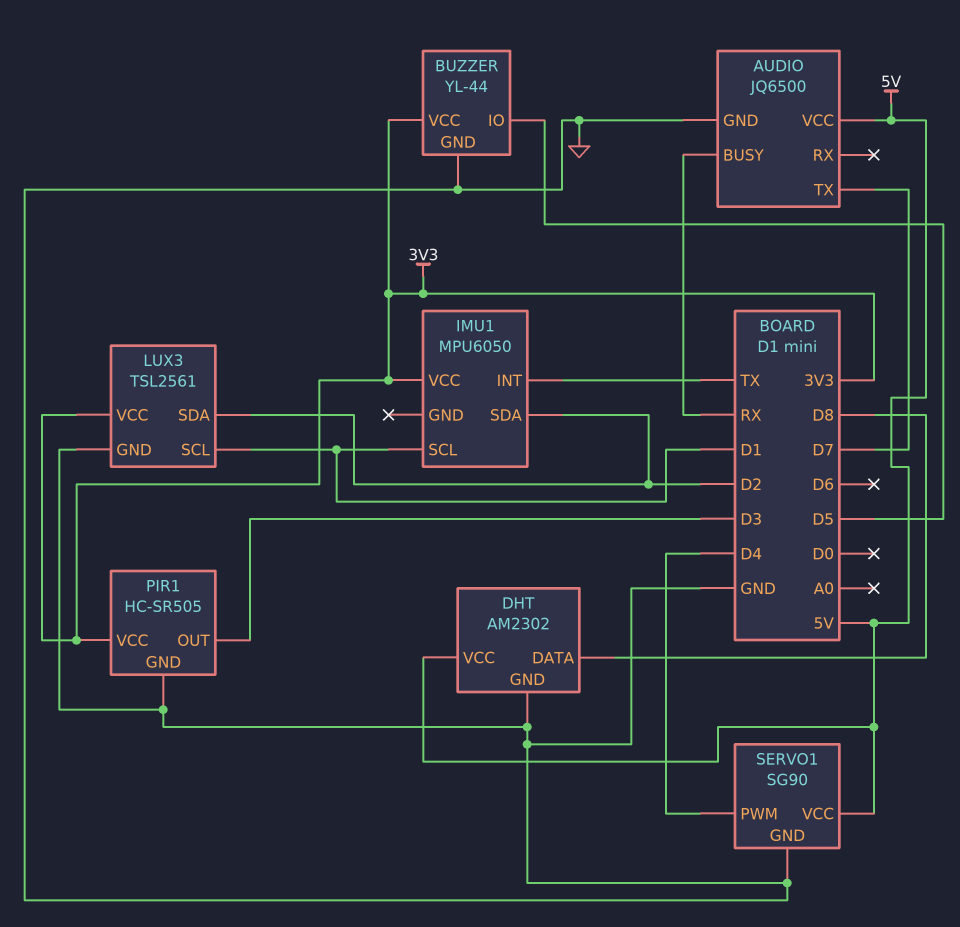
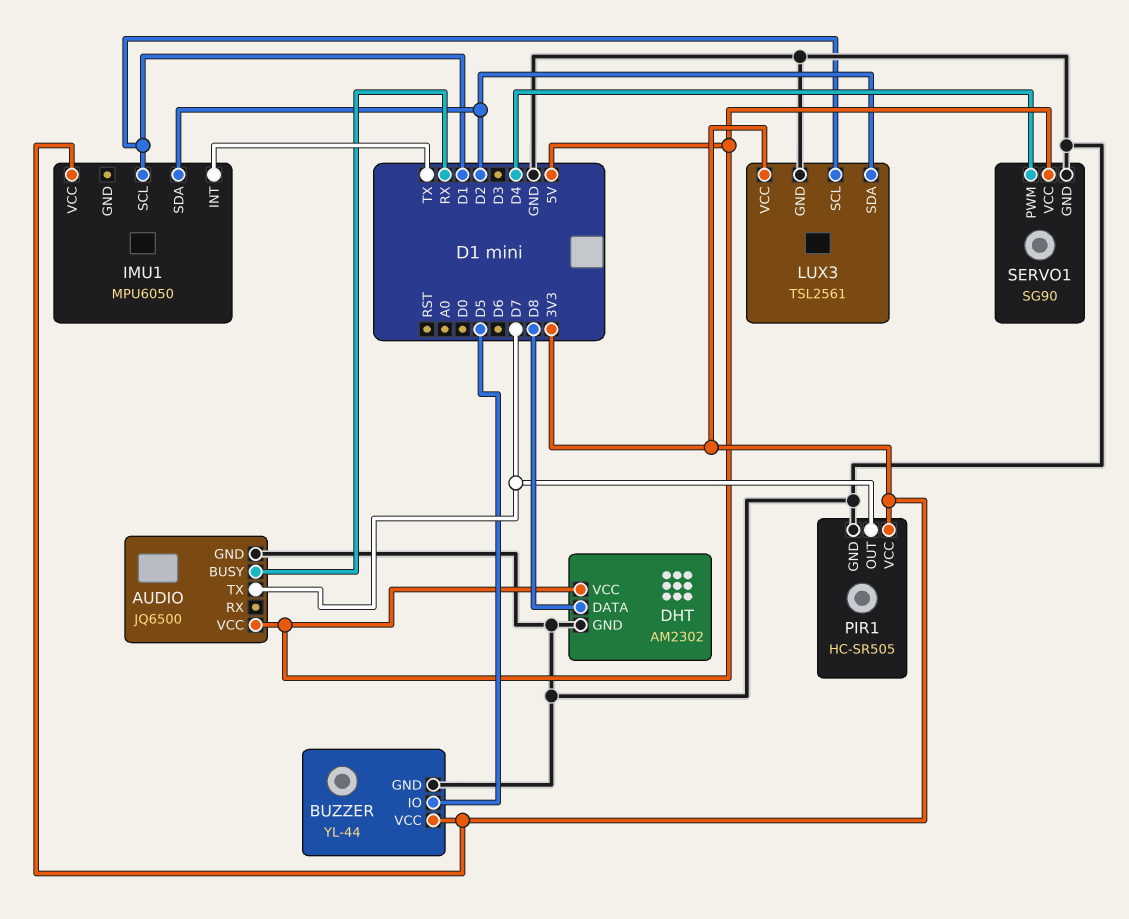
PIR1 pin OUT: D3 -> D7

